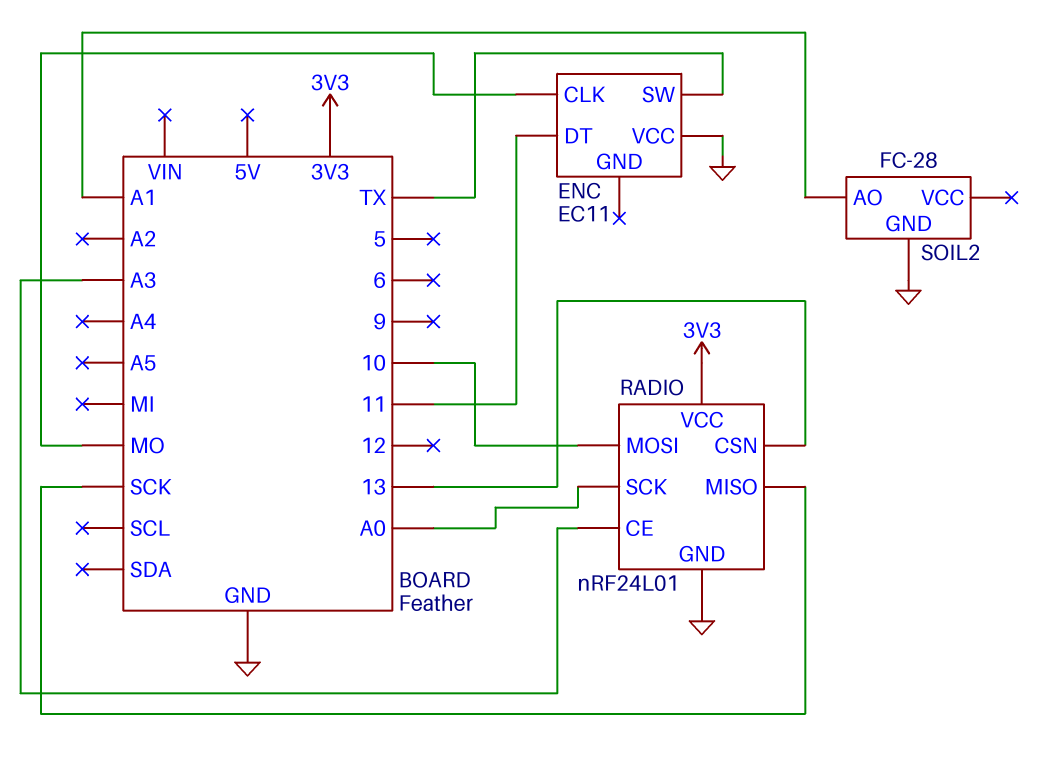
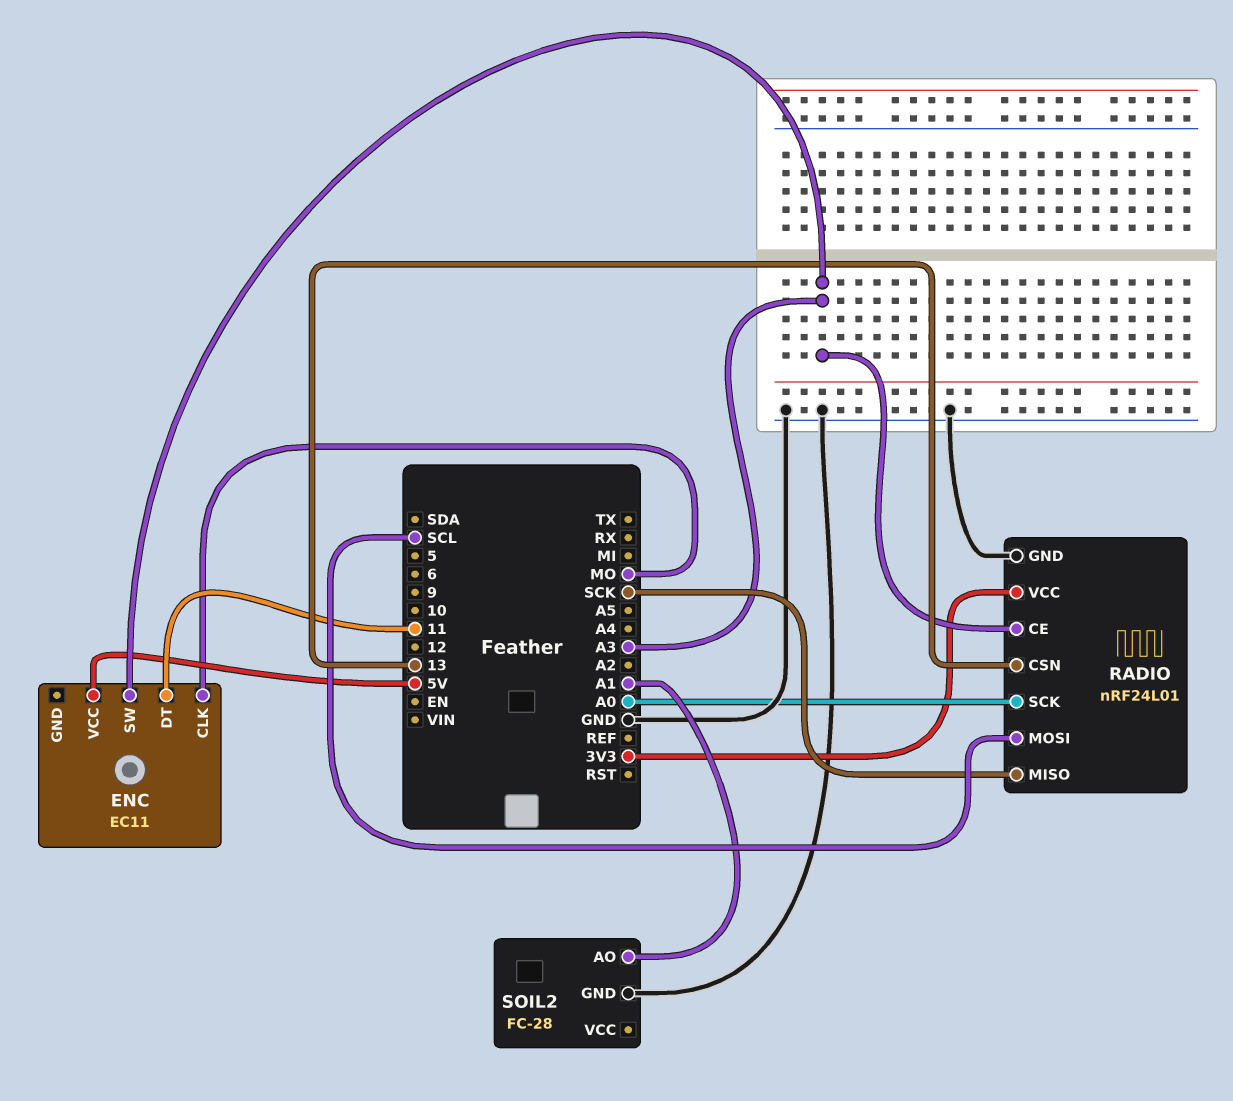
ENC pin SW: TX -> A3
ENC pin VCC: GND -> 5V
RADIO pin MOSI: 10 -> SCL

